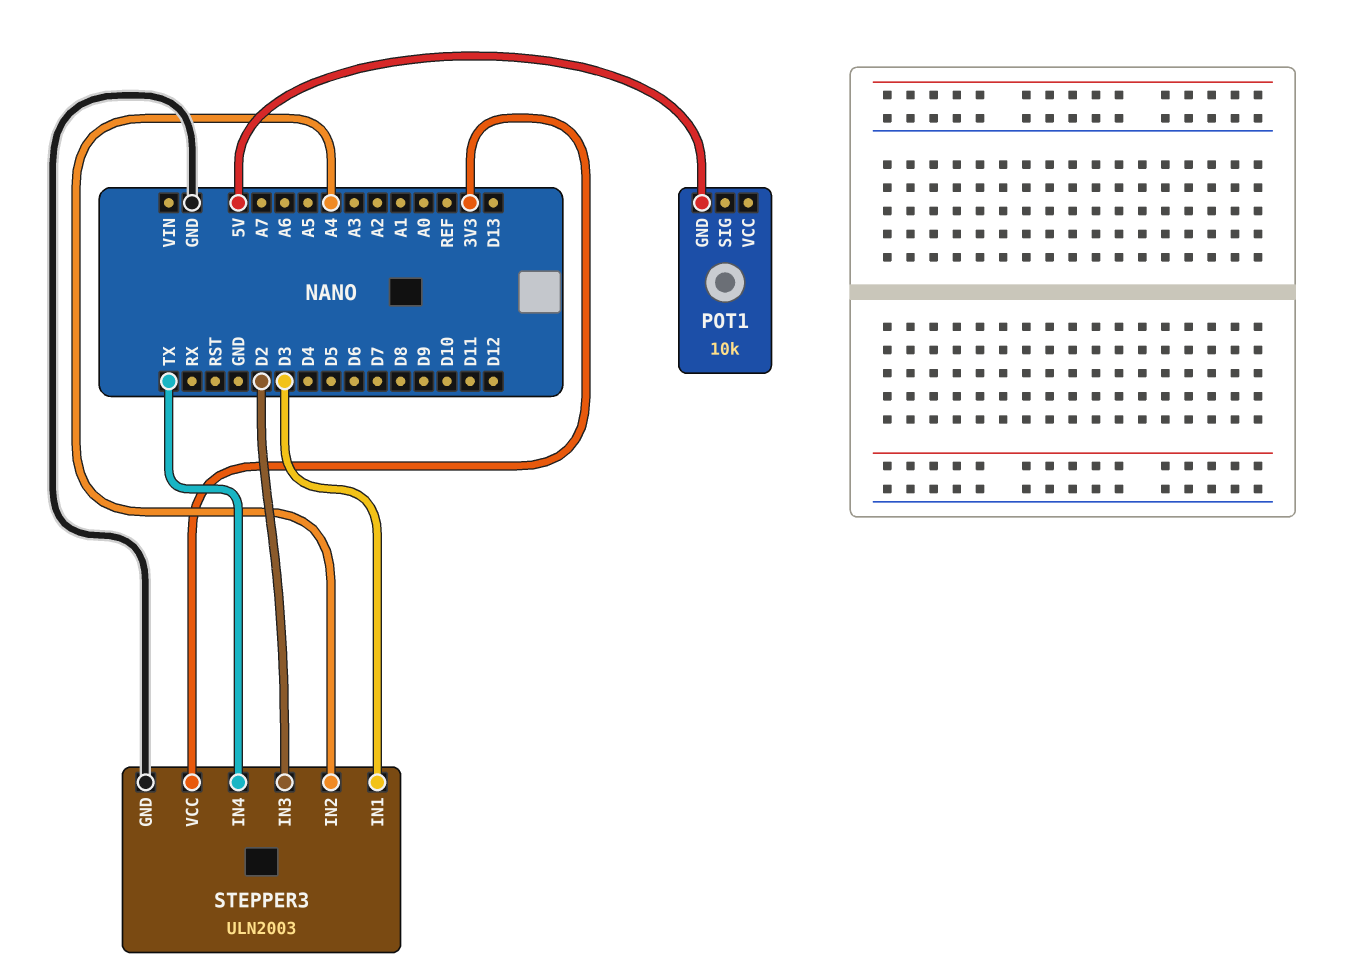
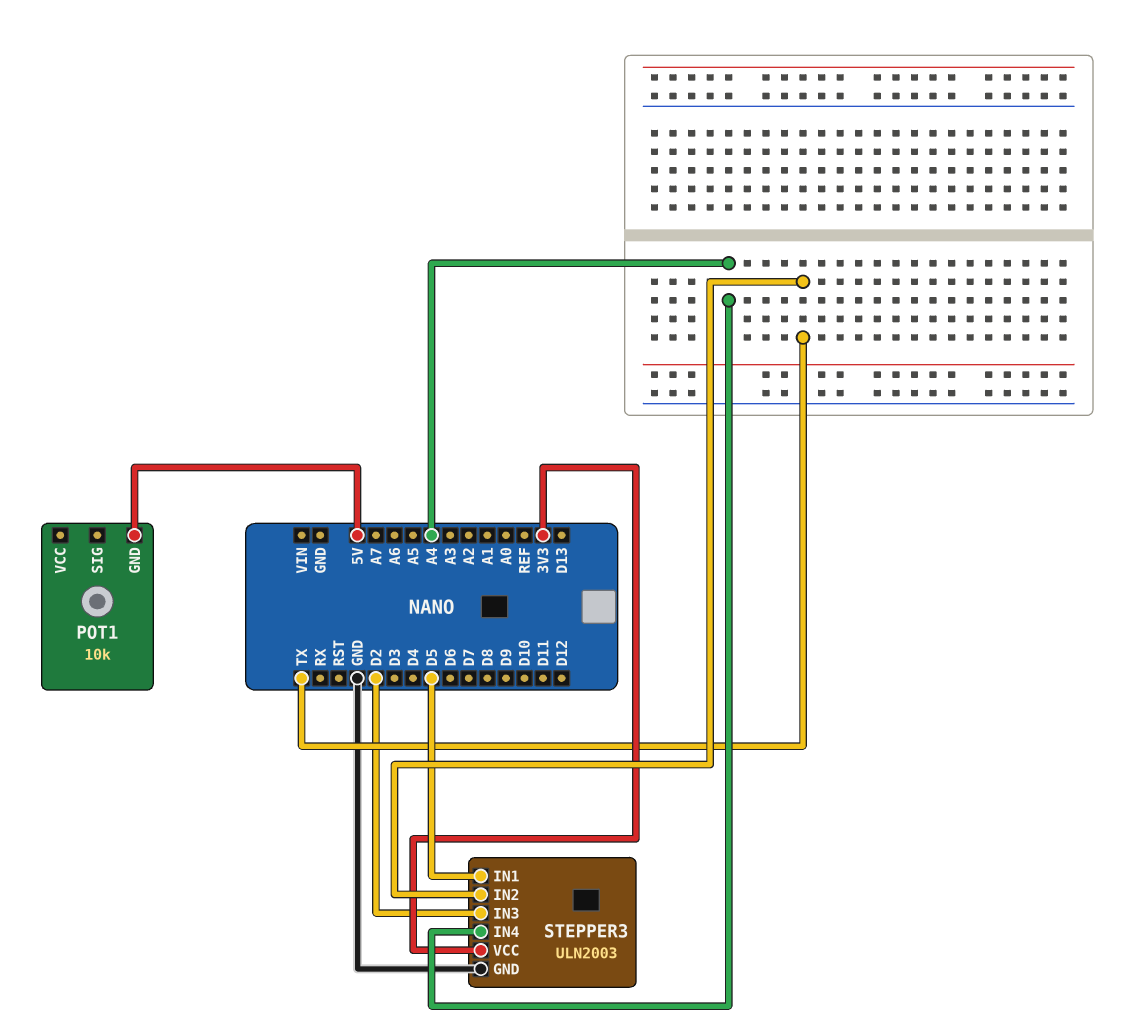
STEPPER3 pin IN1: D3 -> D5
STEPPER3 pin IN2: A4 -> TX
STEPPER3 pin IN4: TX -> A4

